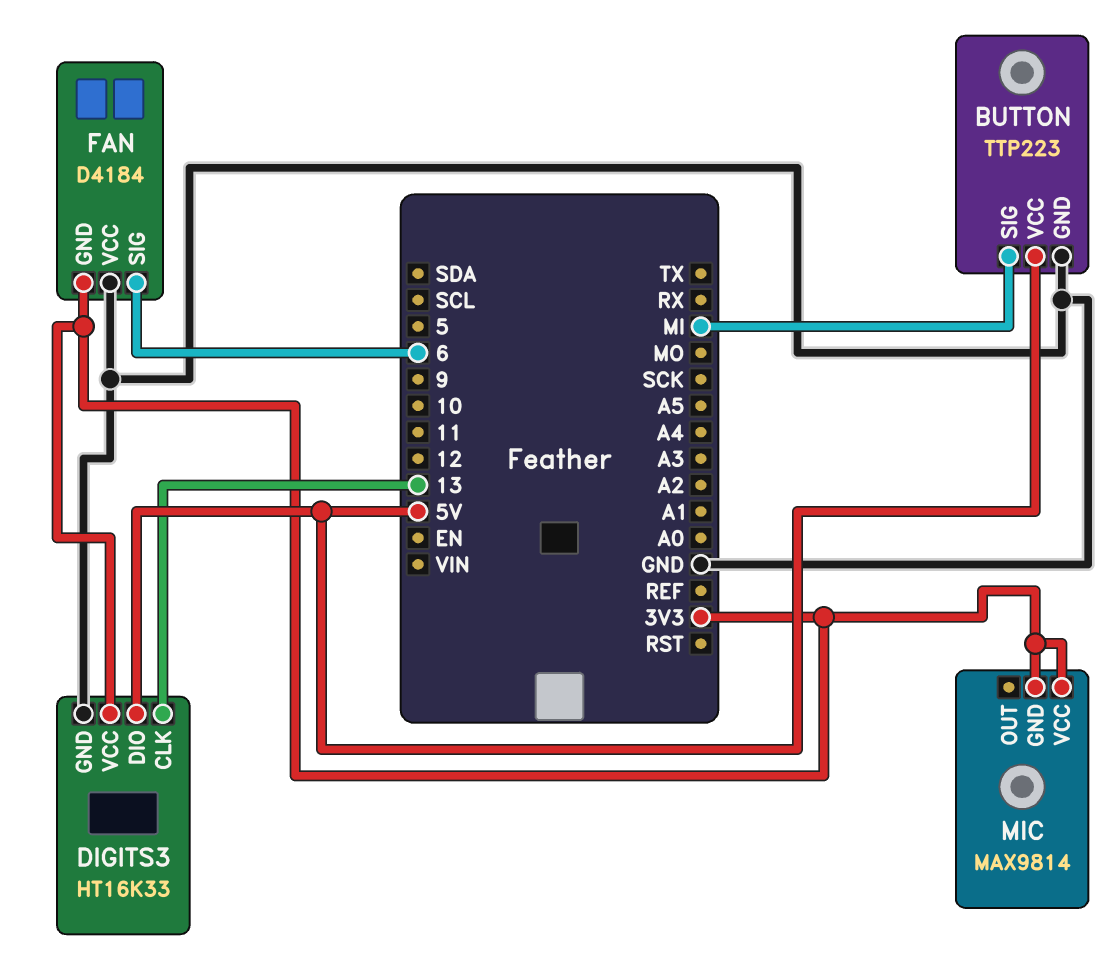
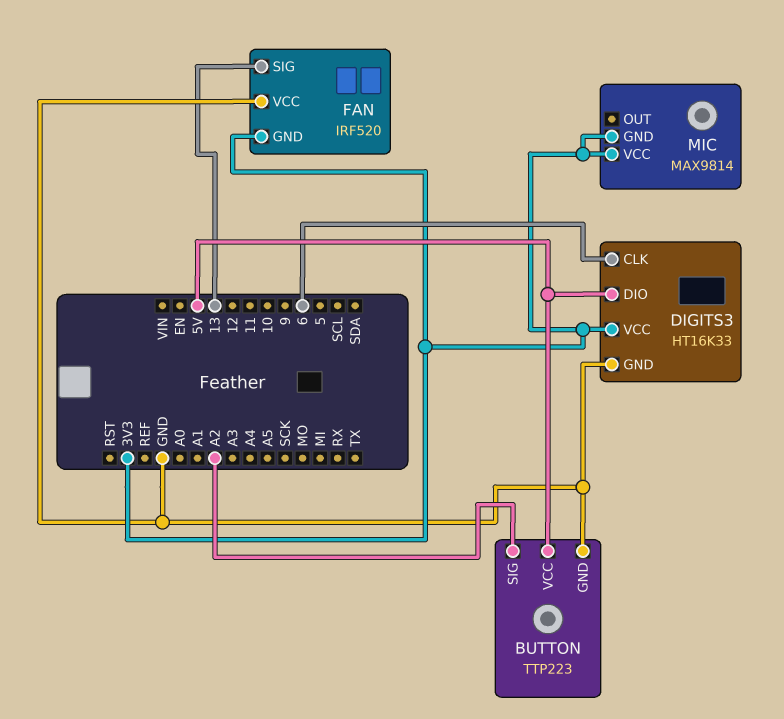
BUTTON pin SIG: MI -> A2
DIGITS3 pin CLK: 13 -> 6
FAN: D4184 -> IRF520
FAN pin SIG: 6 -> 13

